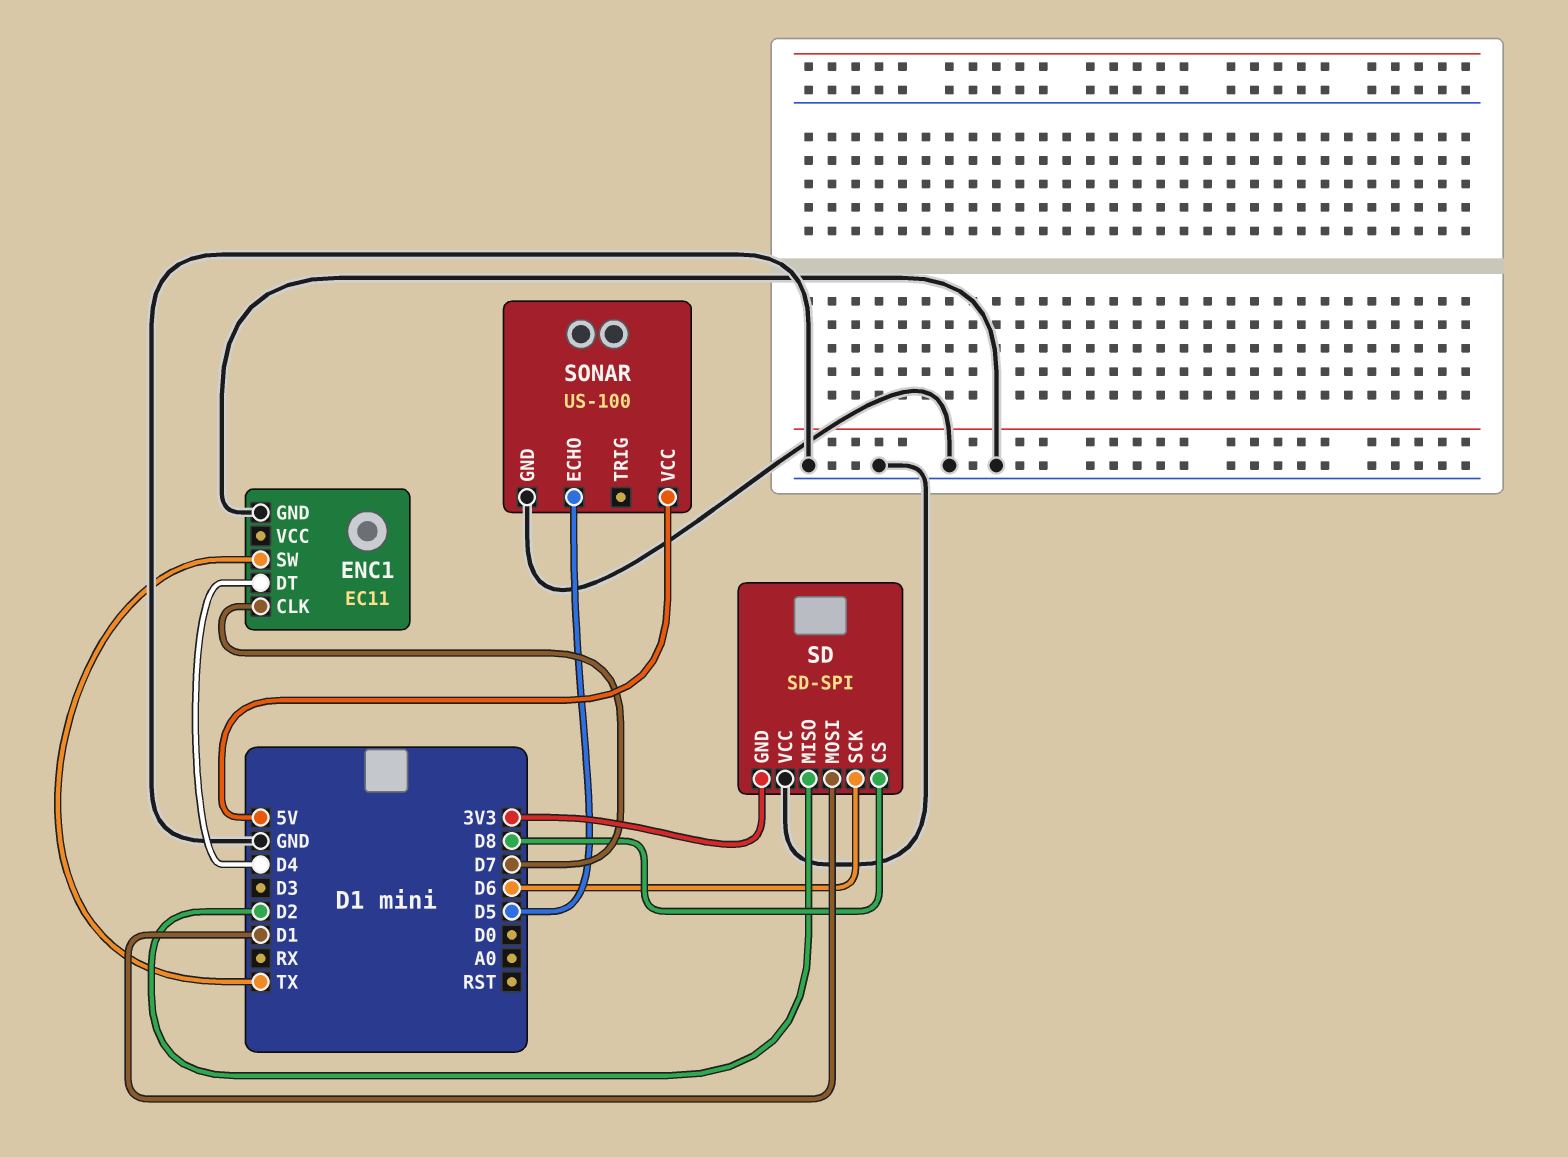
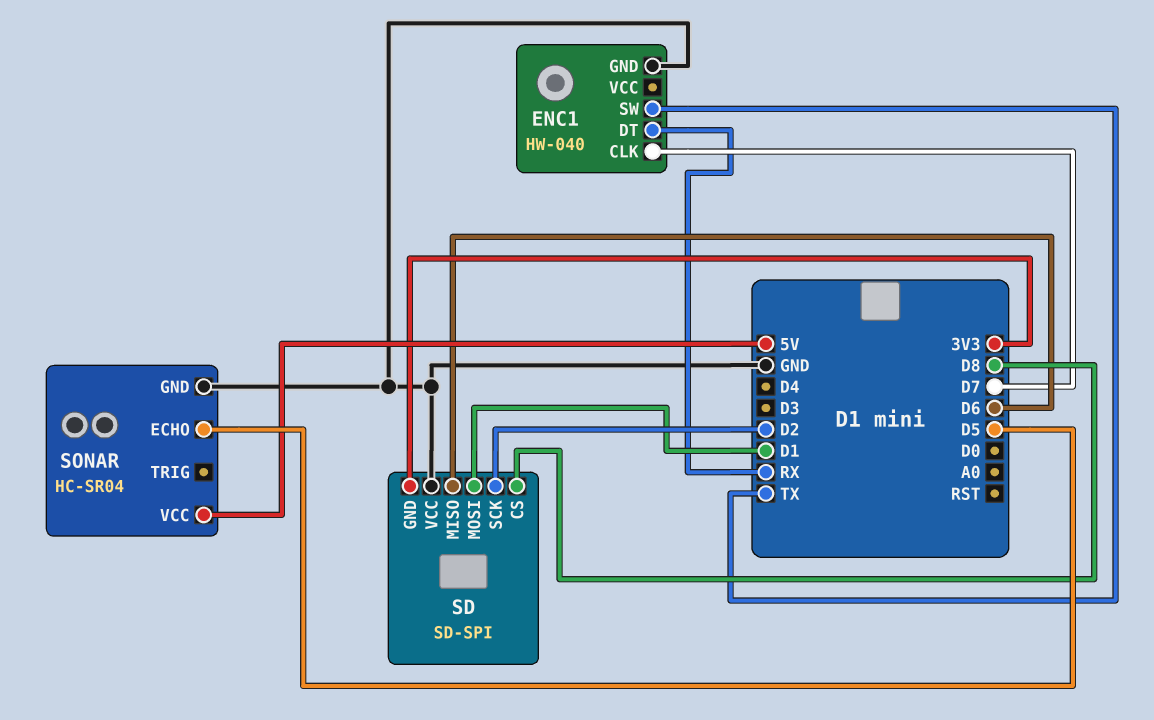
ENC1: EC11 -> HW-040
ENC1 pin DT: D4 -> RX
SD pin MISO: D2 -> D6
SD pin SCK: D6 -> D2
SONAR: US-100 -> HC-SR04

